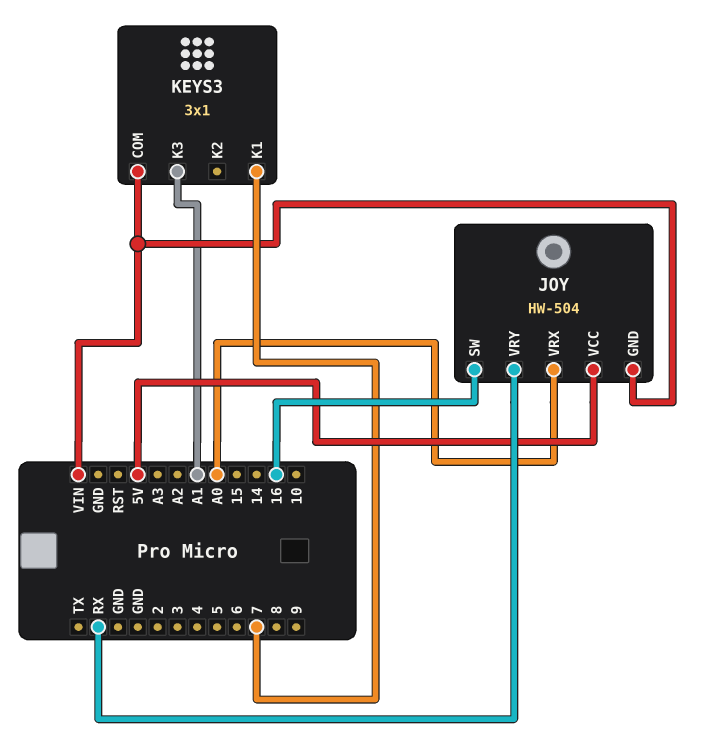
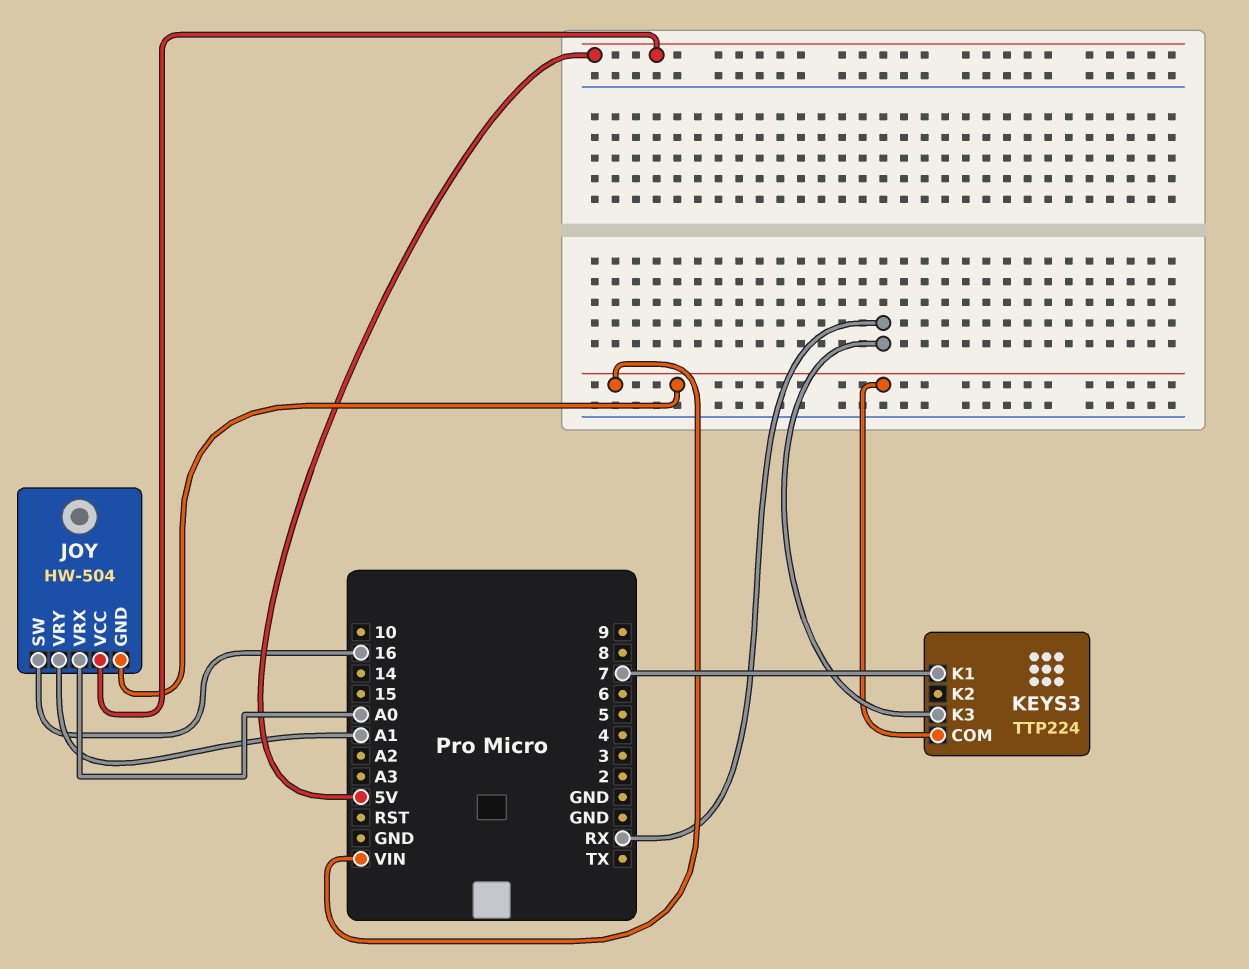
JOY pin VRY: RX -> A1
KEYS3: 3x1 -> TTP224
KEYS3 pin K3: A1 -> RX

